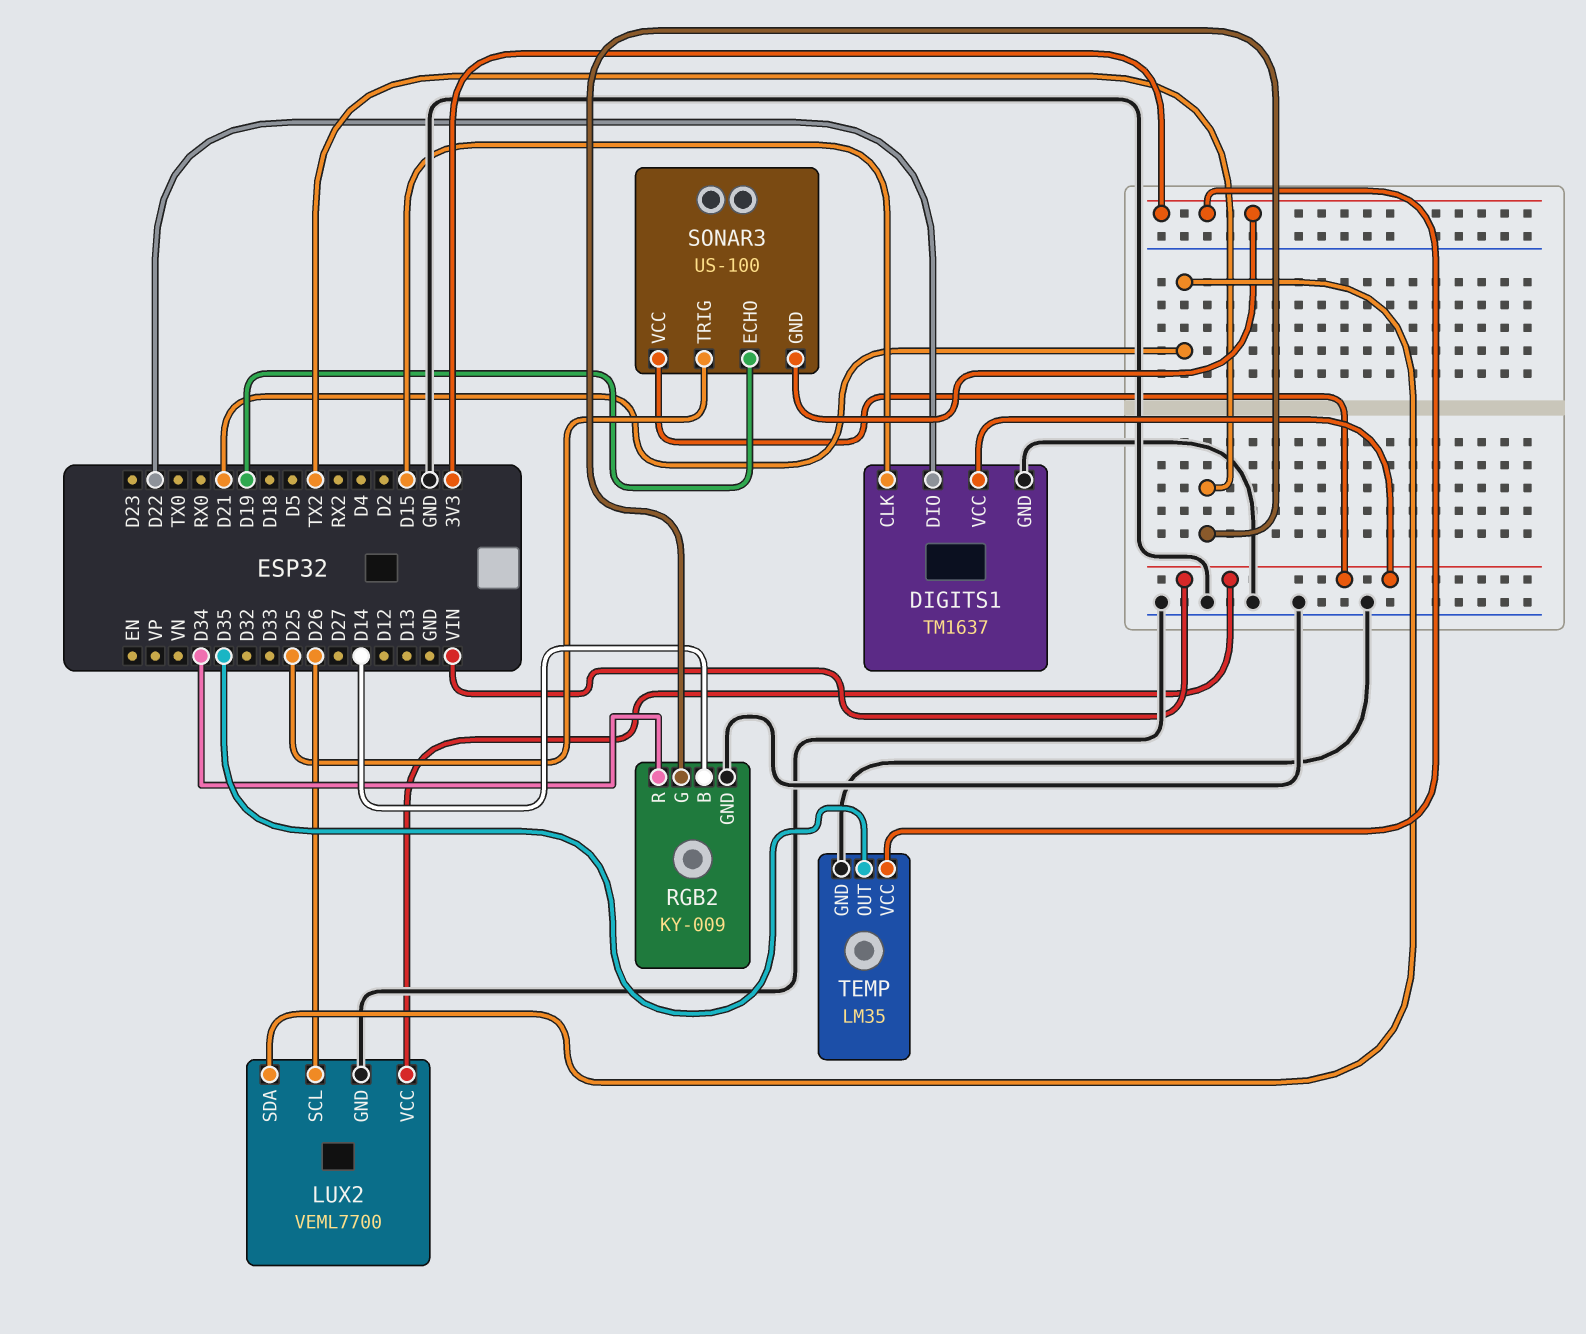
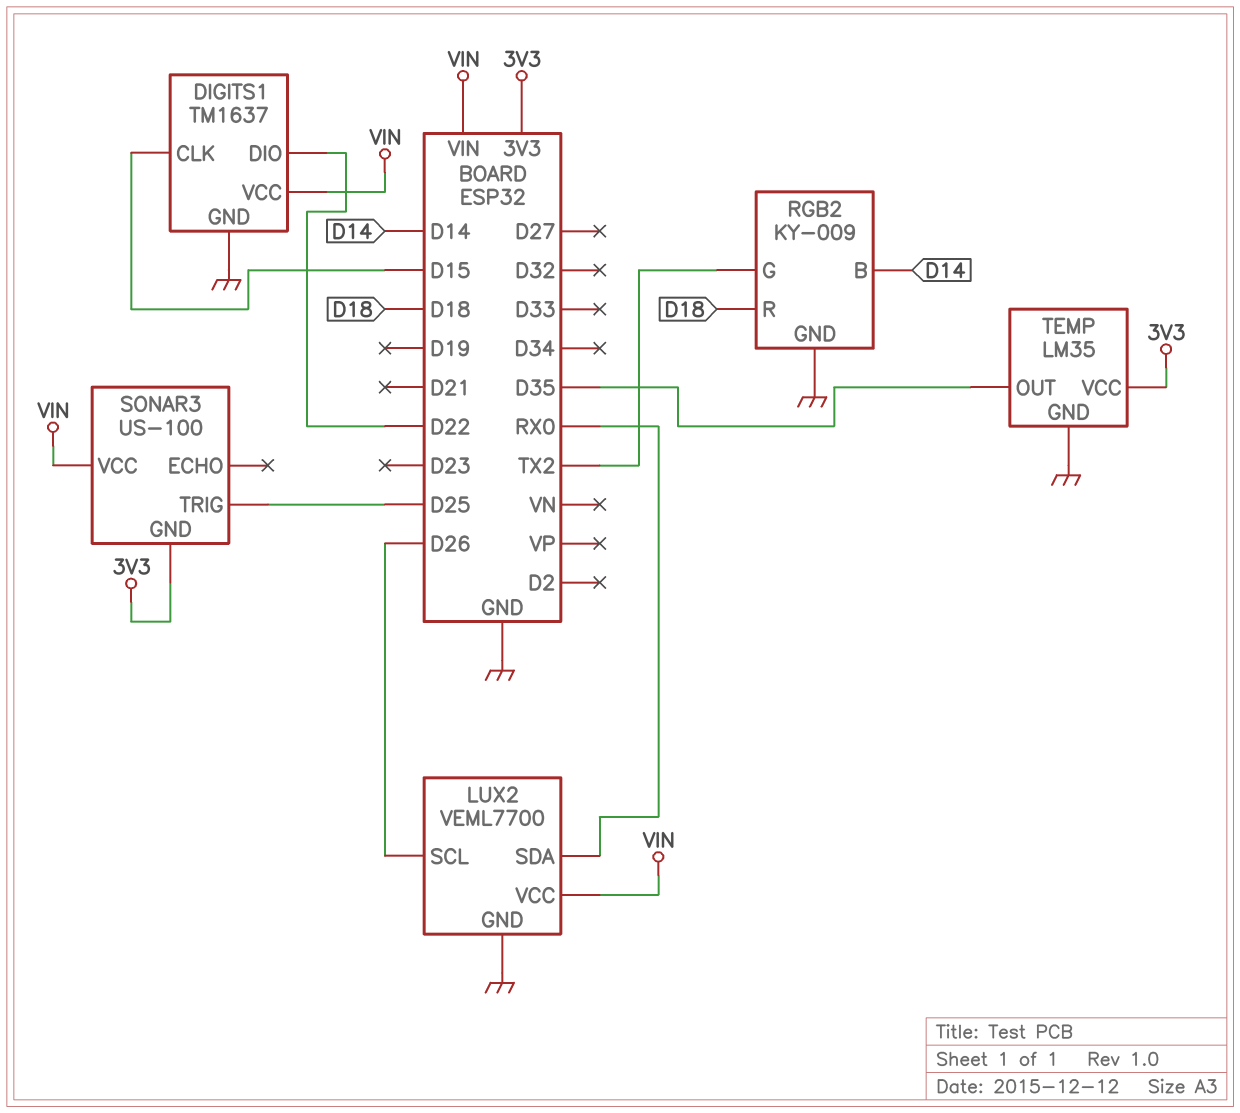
LUX2 pin SDA: D21 -> RX0
RGB2 pin R: D34 -> D18
SONAR3 pin ECHO: D19 -> none

